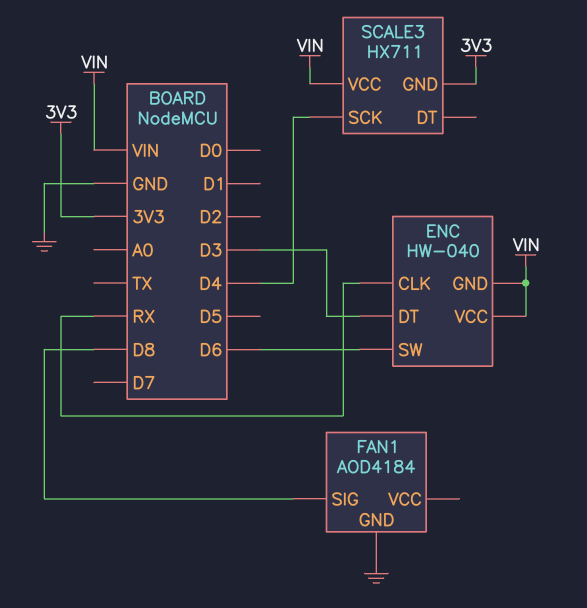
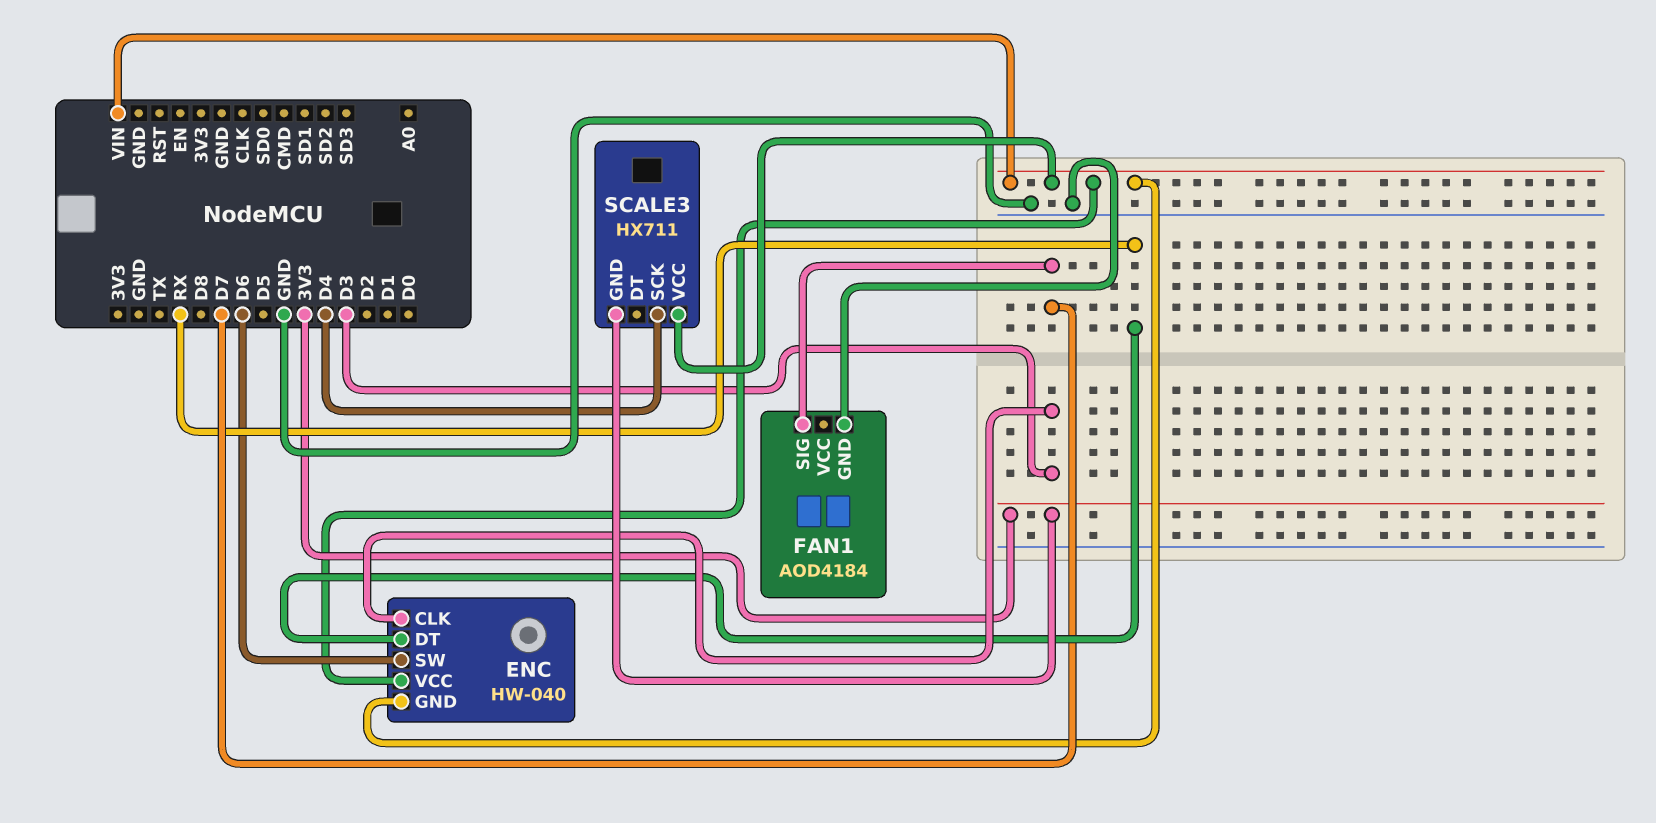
ENC pin CLK: RX -> D3
ENC pin DT: D3 -> RX
FAN1 pin SIG: D8 -> D7

